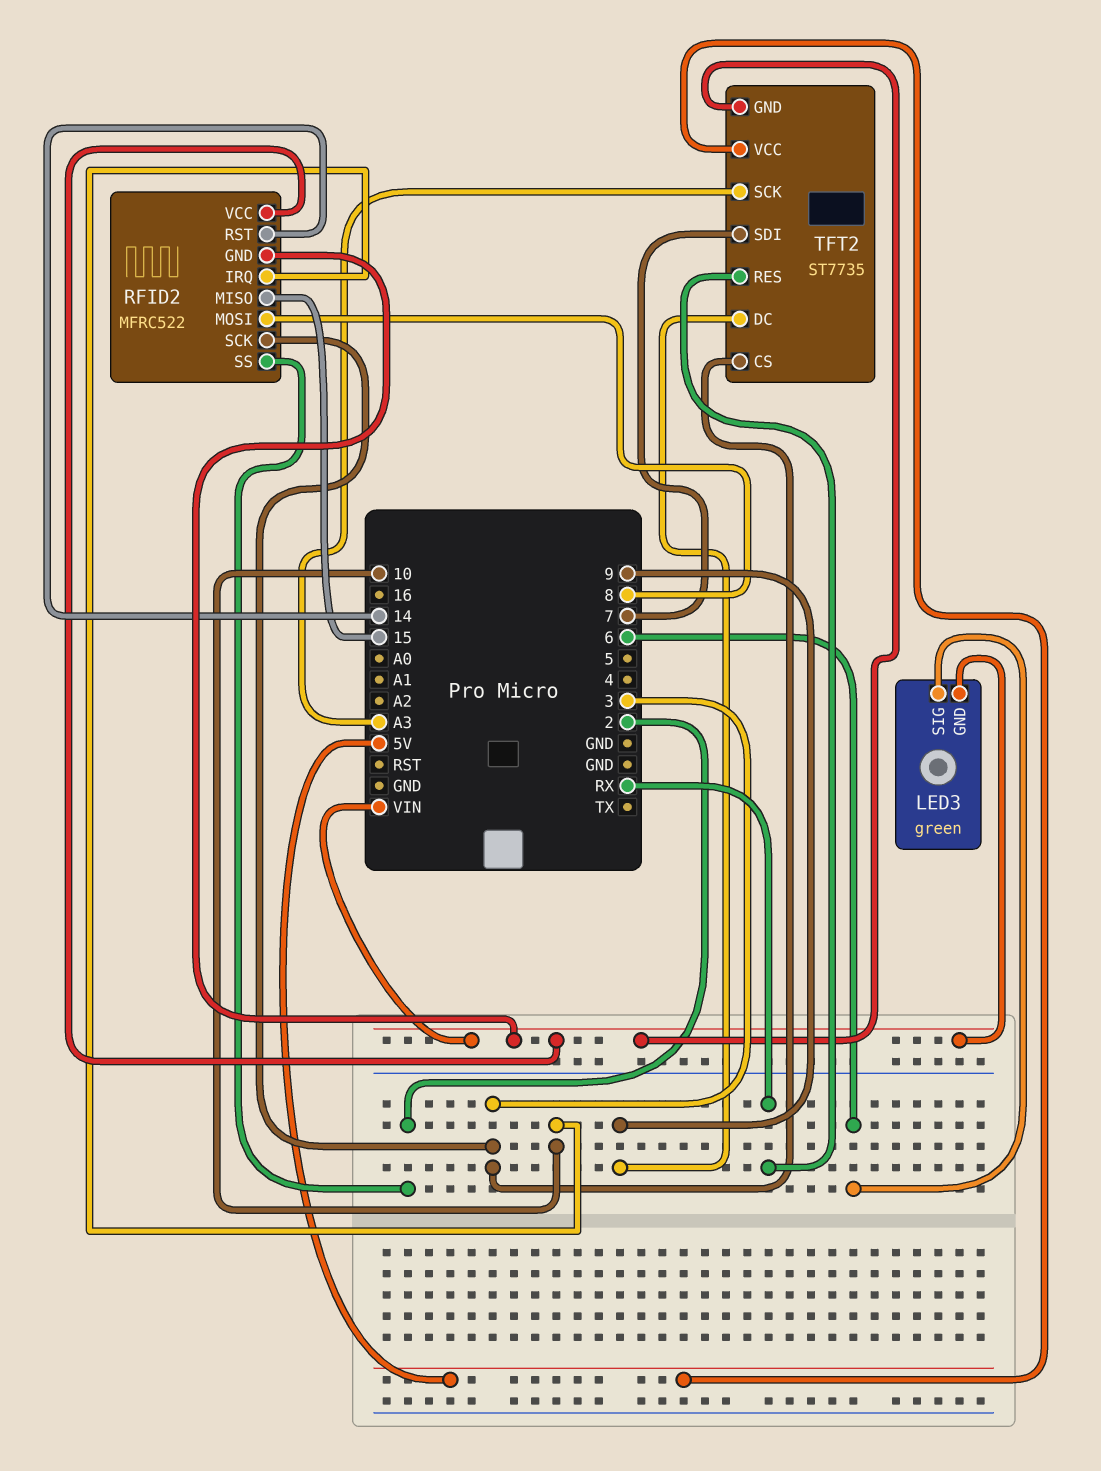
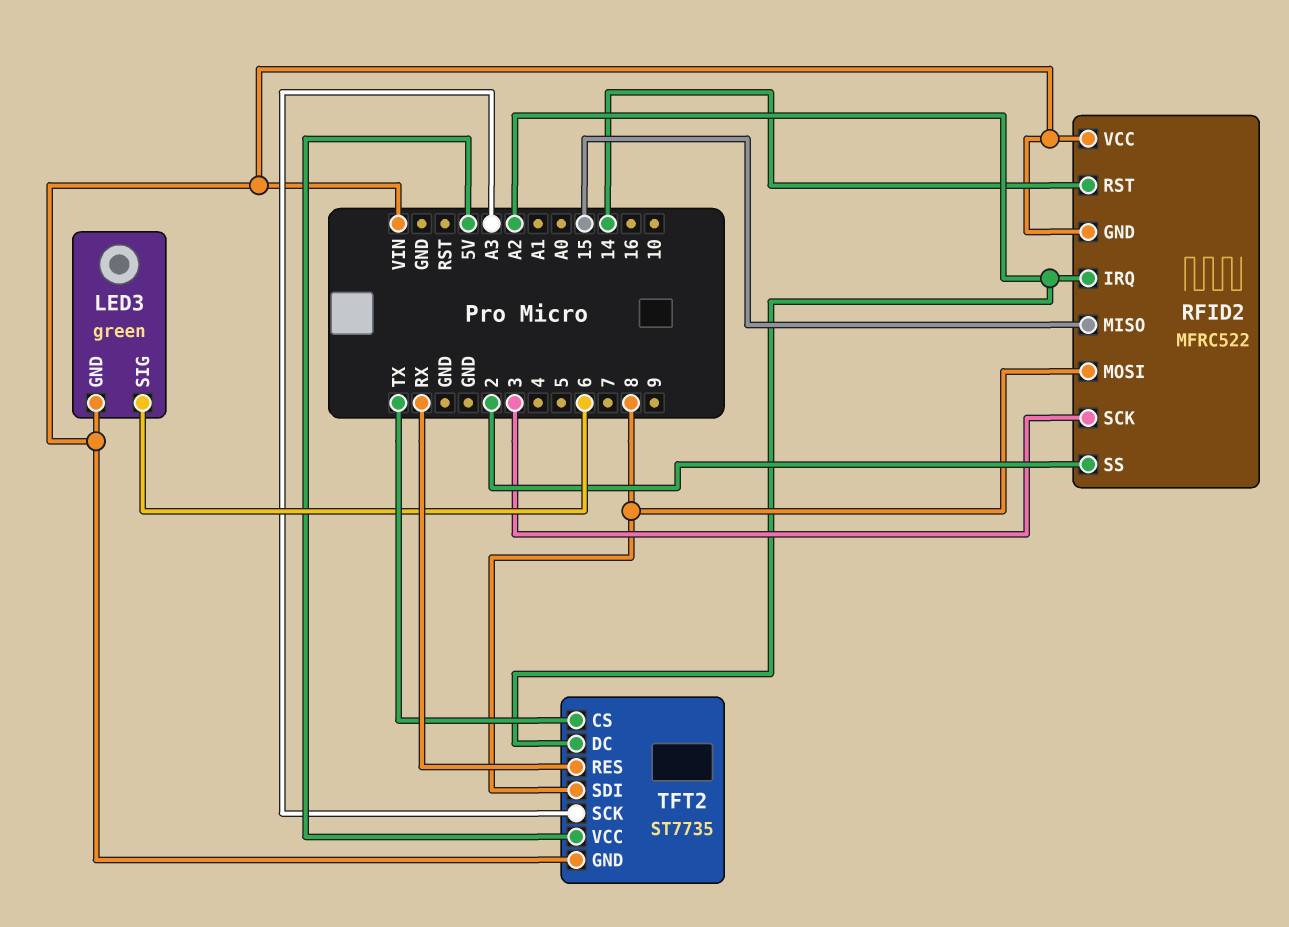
RFID2 pin IRQ: 10 -> A2
TFT2 pin CS: 3 -> TX
TFT2 pin DC: 9 -> A2
TFT2 pin SDI: 7 -> 8

